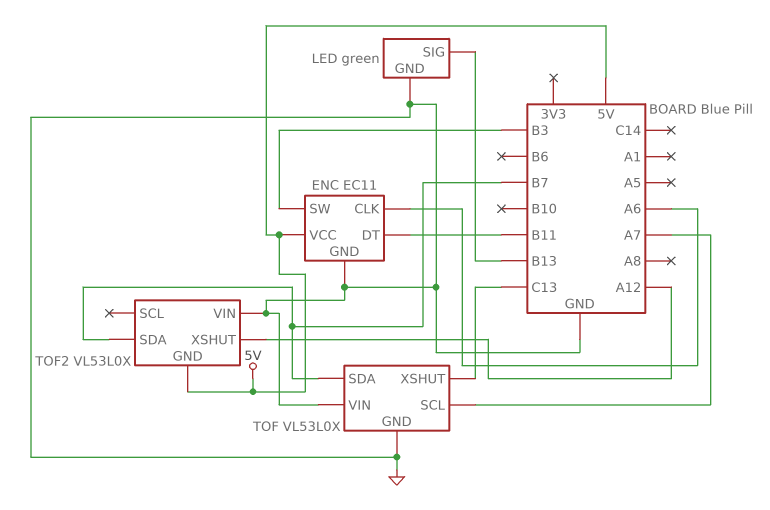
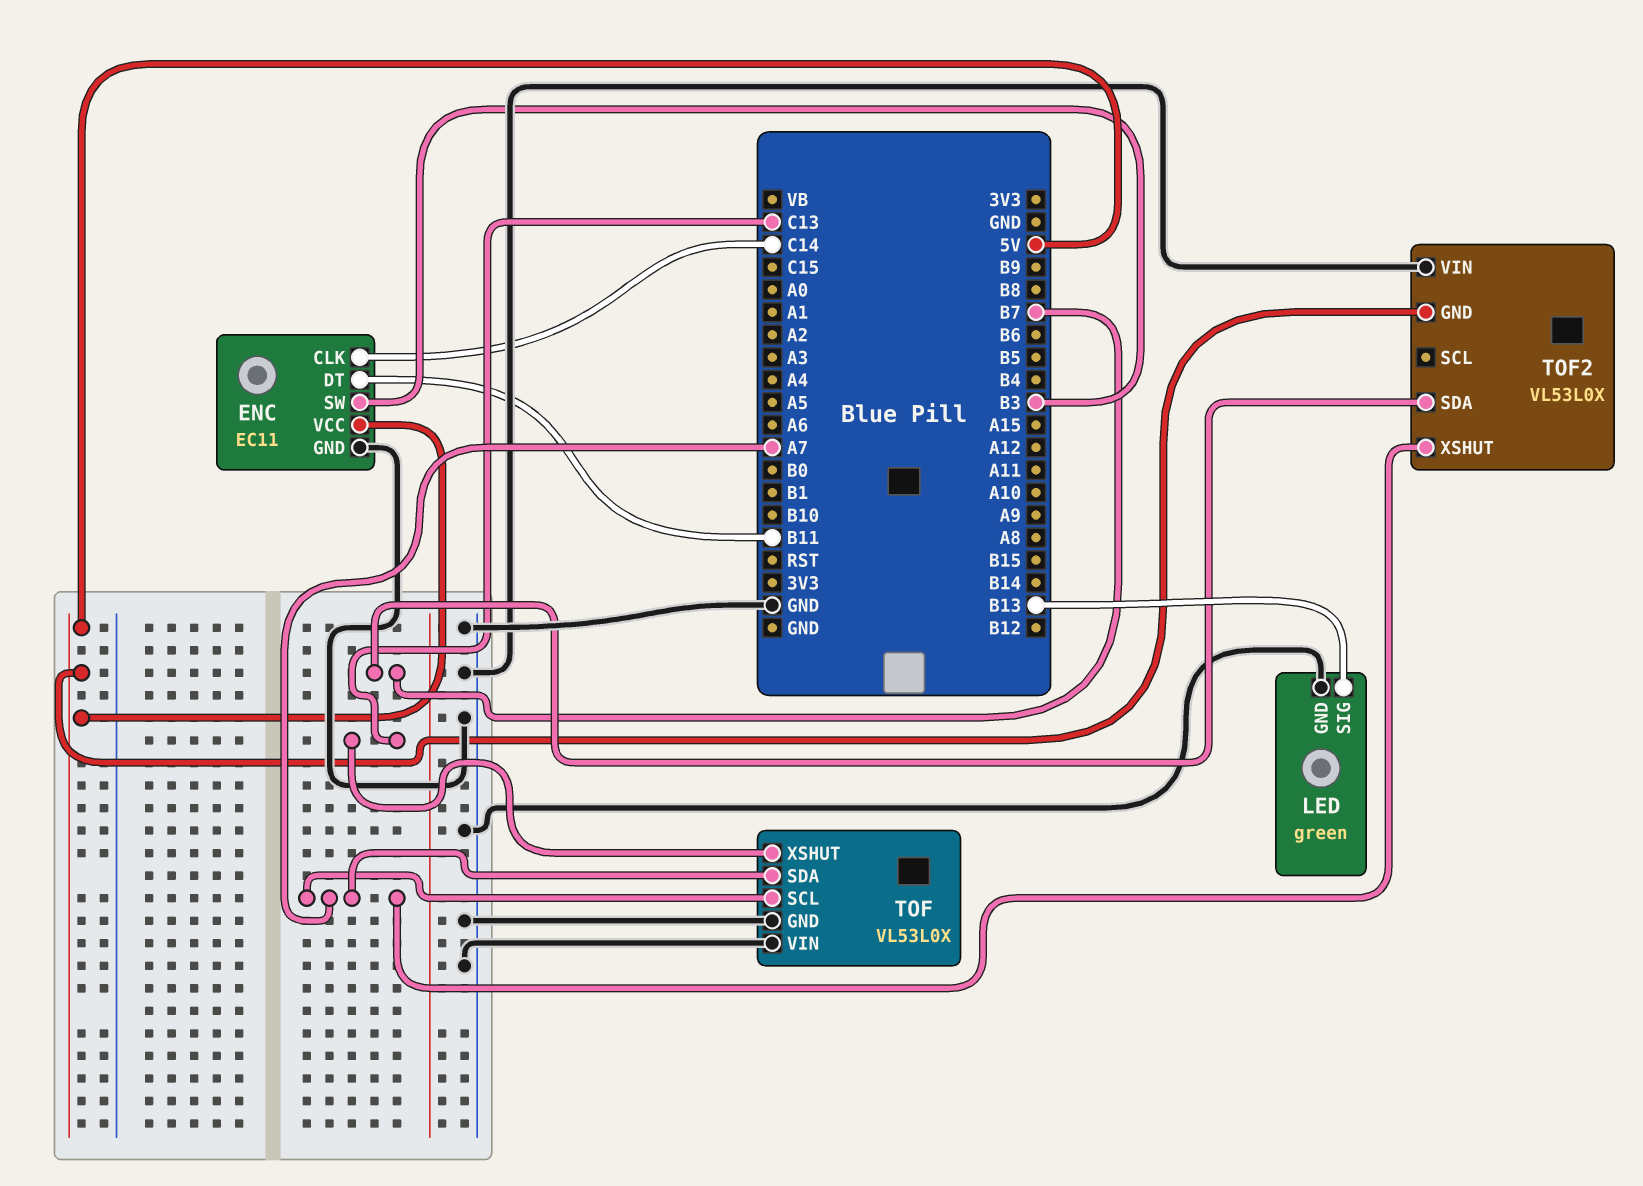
ENC pin CLK: A6 -> C14
TOF pin SDA: B7 -> A7
TOF2 pin XSHUT: A12 -> A7

